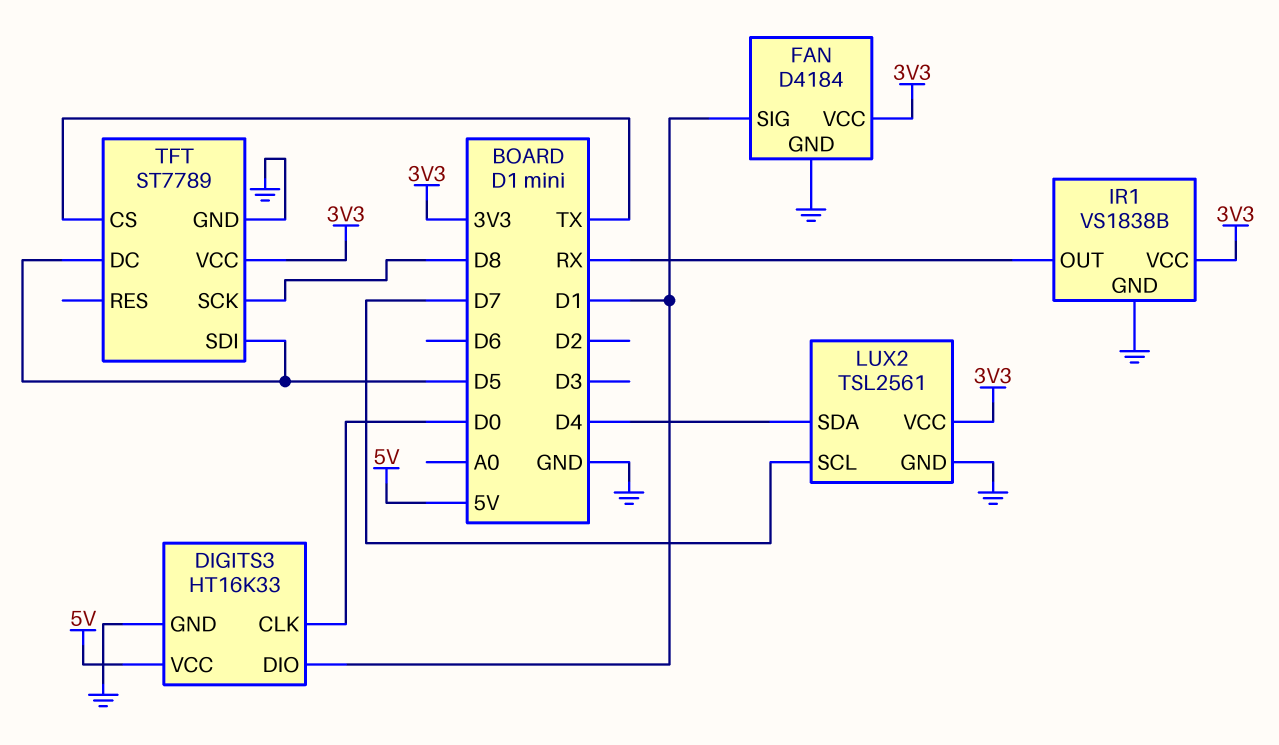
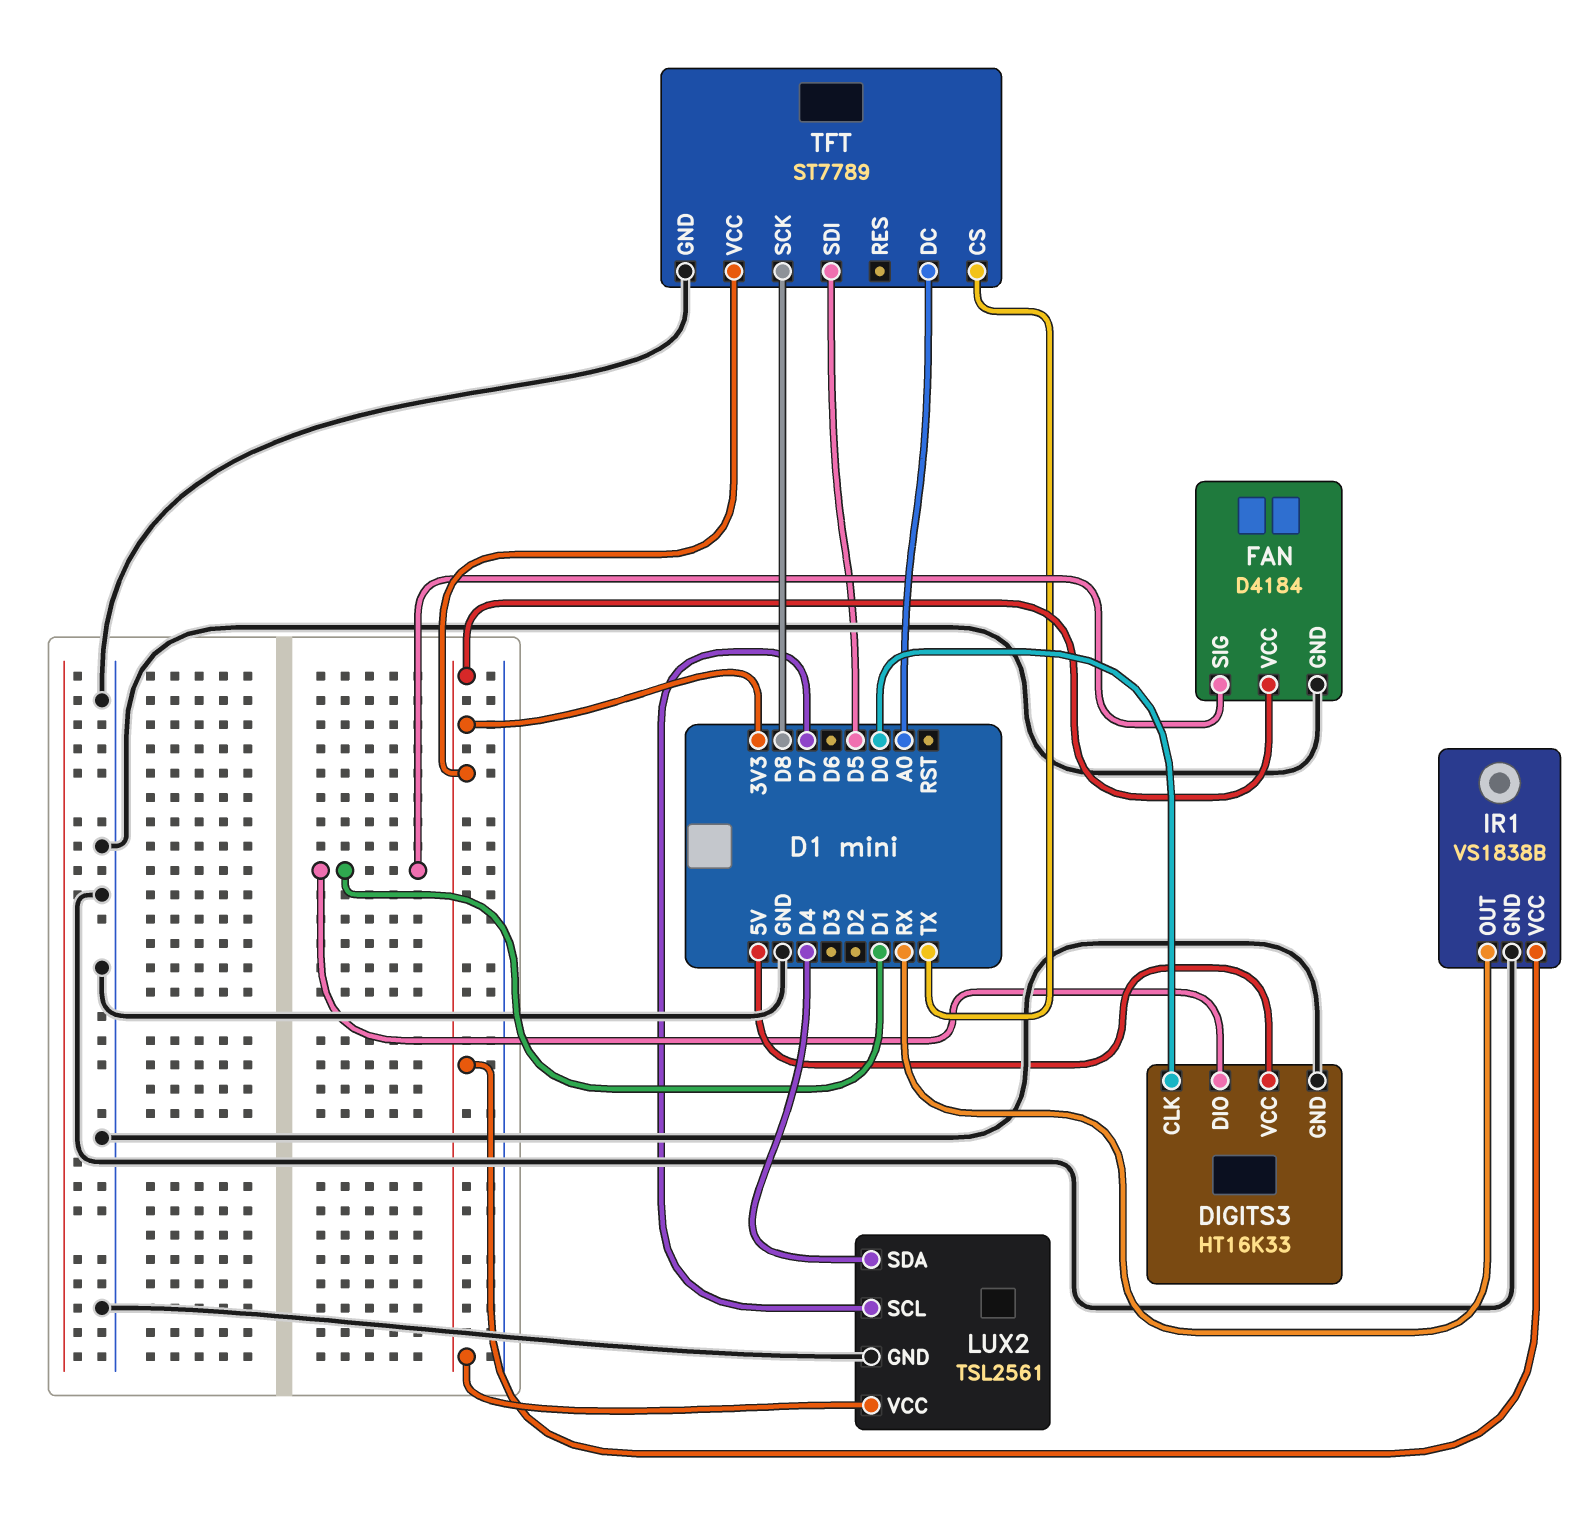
TFT pin DC: D5 -> A0

